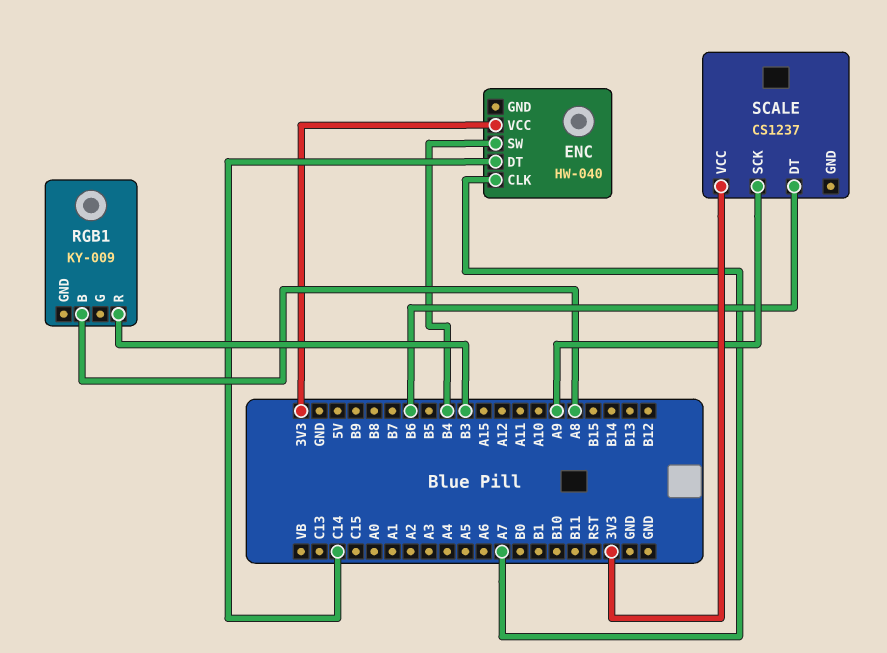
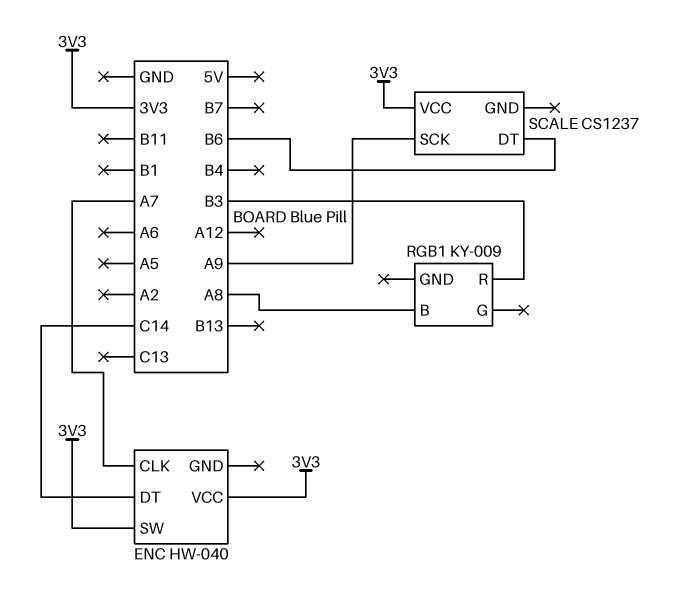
ENC pin SW: B4 -> 3V3

